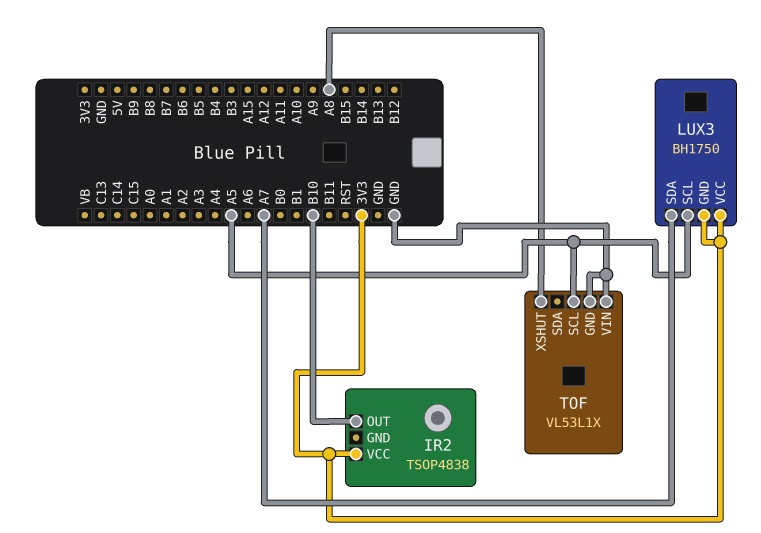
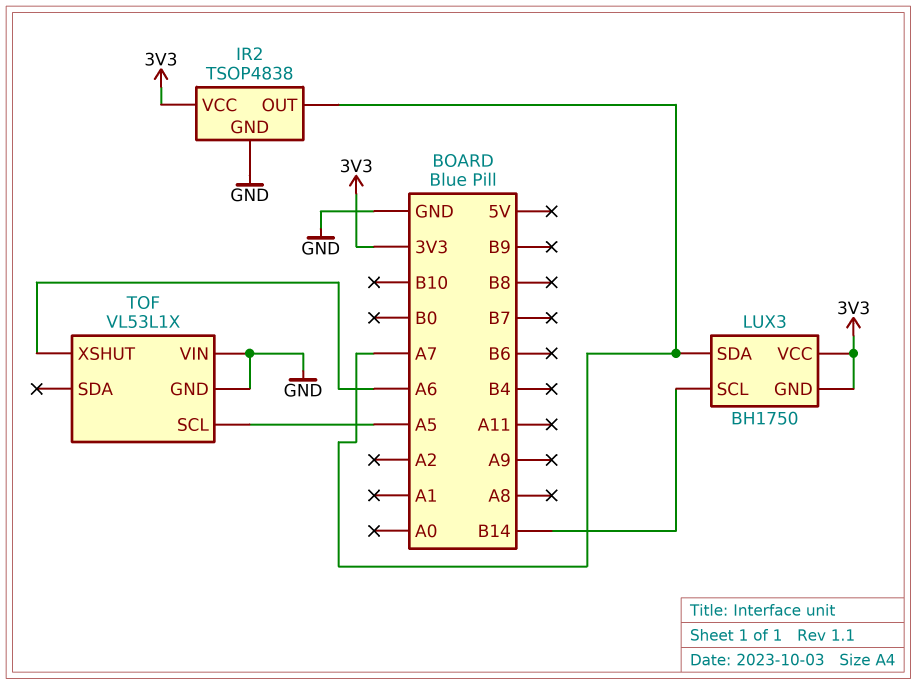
IR2 pin GND: none -> GND
IR2 pin OUT: B10 -> A7
LUX3 pin SCL: A5 -> B14
TOF pin XSHUT: A8 -> A6

